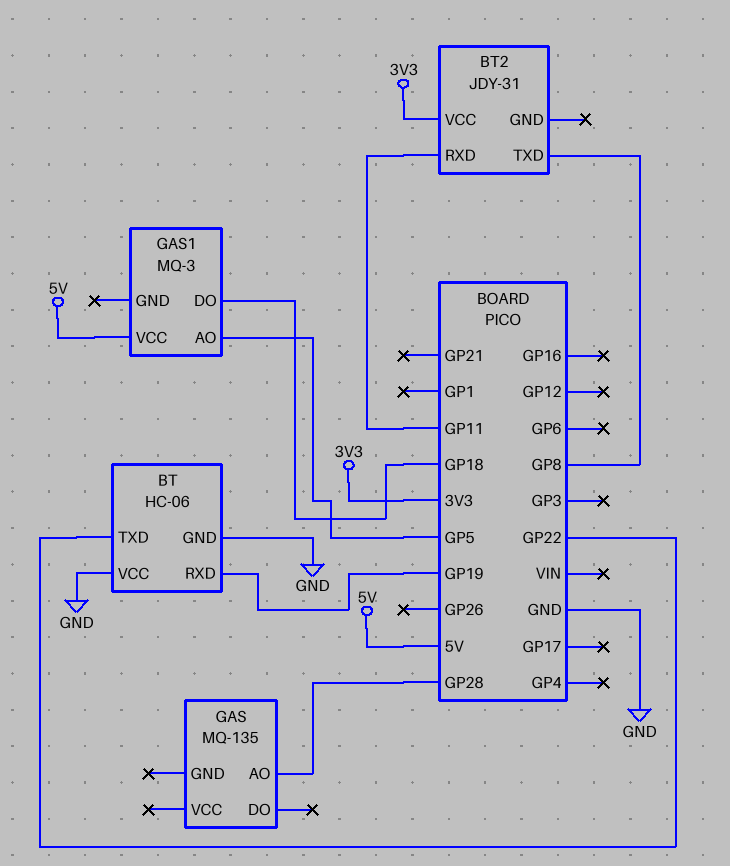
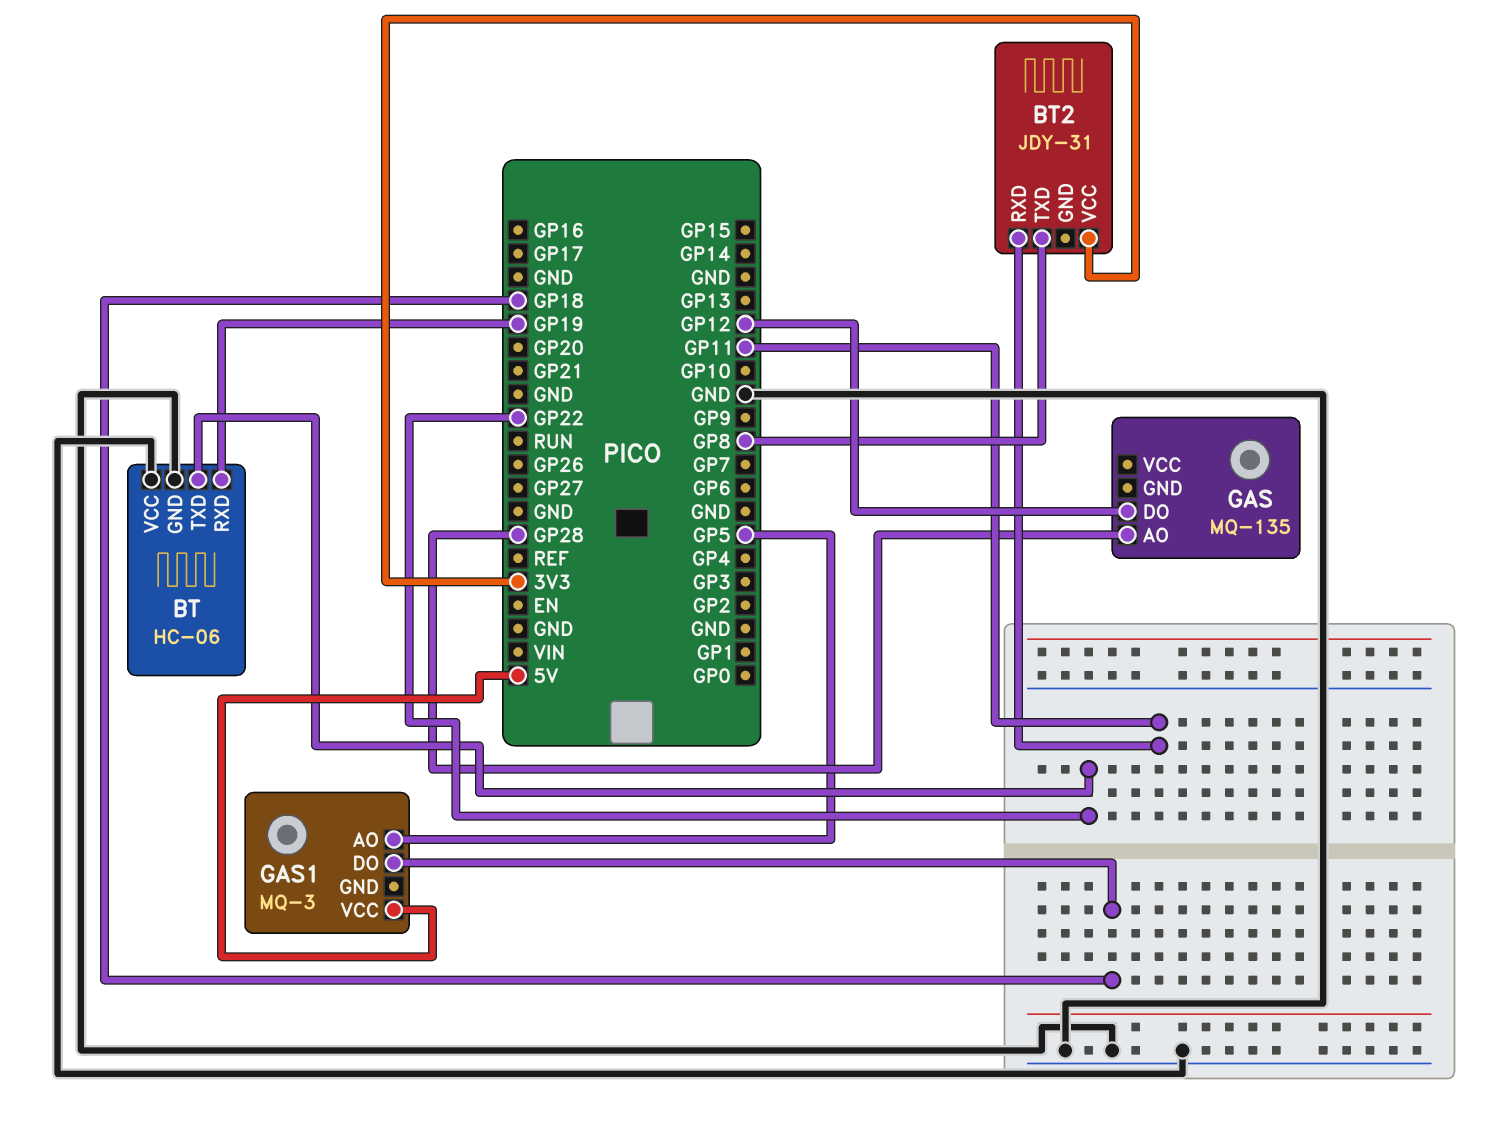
GAS pin DO: none -> GP12

